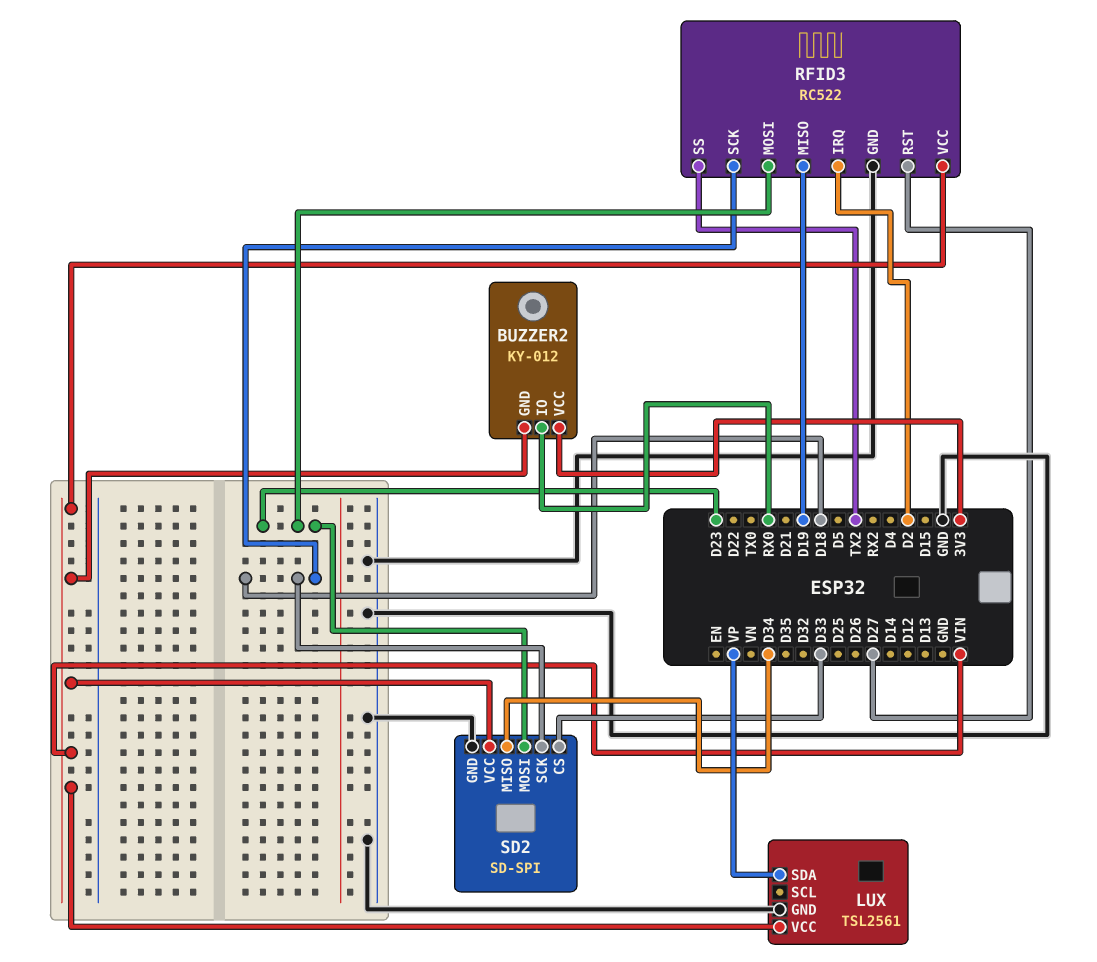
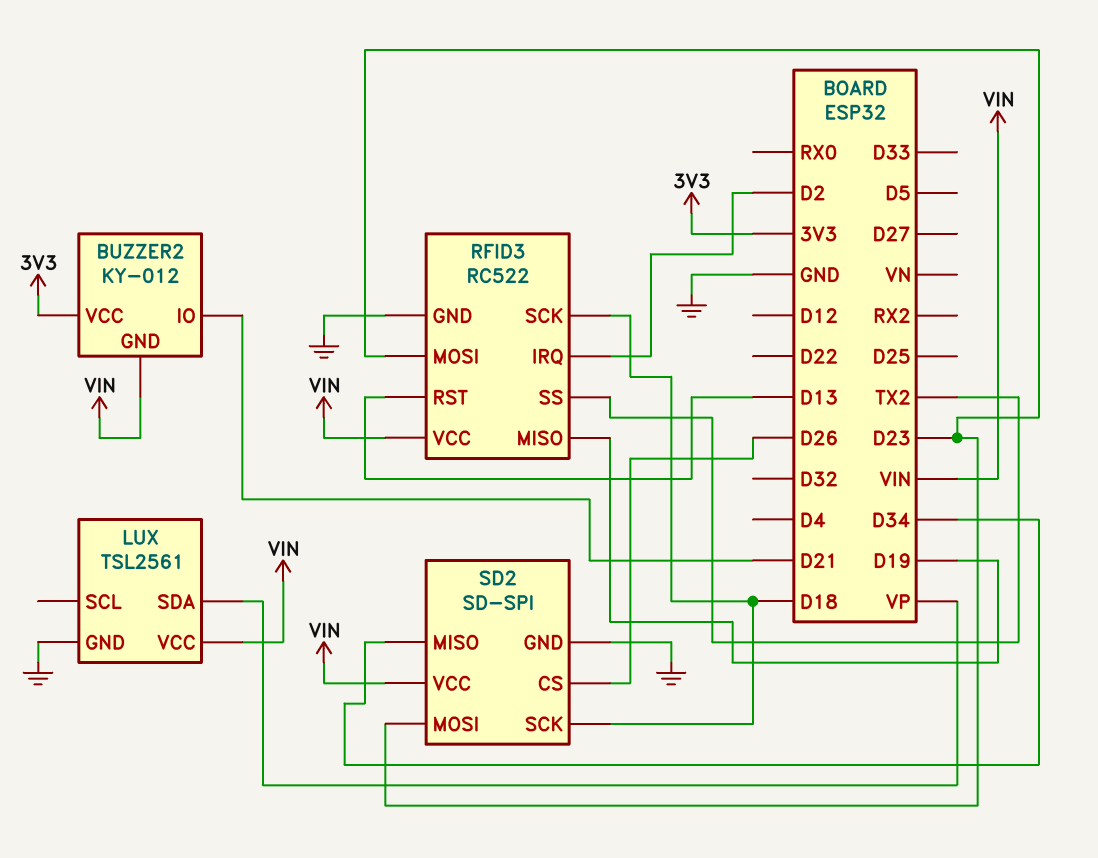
BUZZER2 pin IO: RX0 -> D21
RFID3 pin RST: D27 -> D13
SD2 pin CS: D33 -> D26

